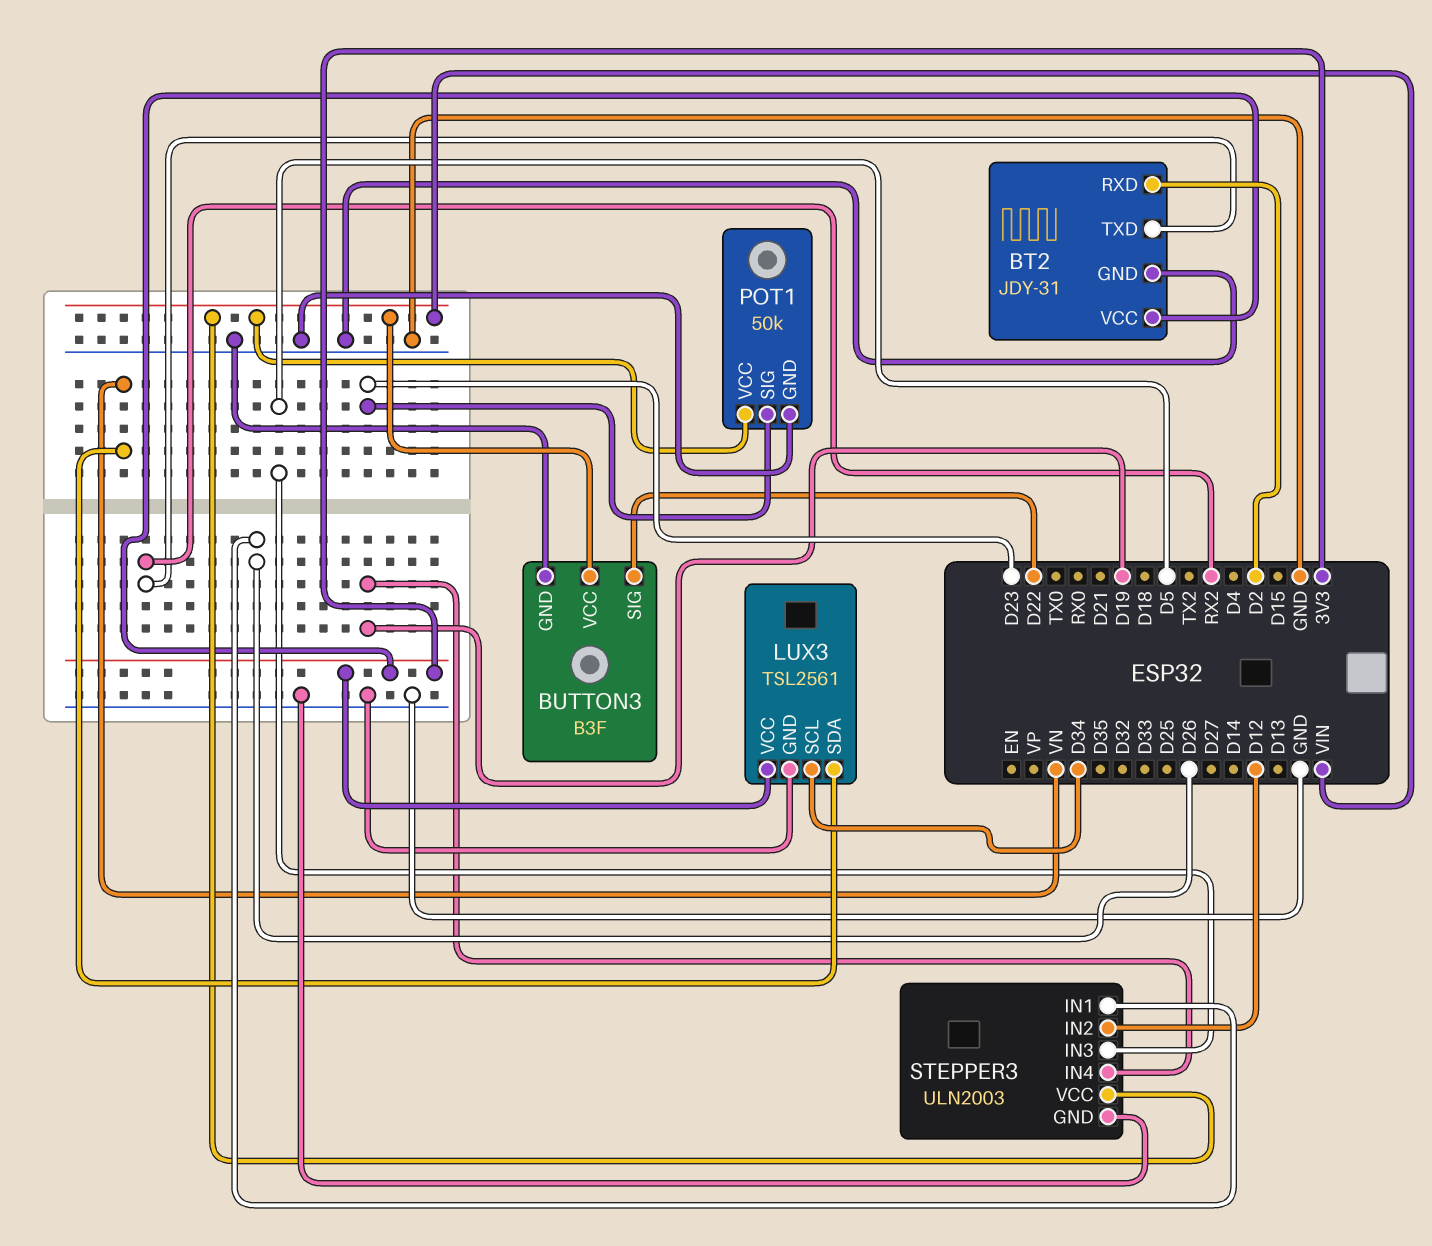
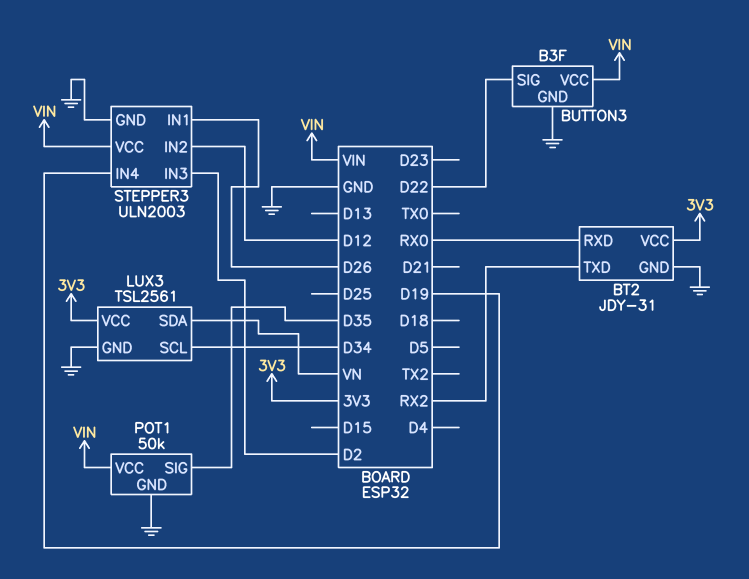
BT2 pin RXD: D2 -> RX0
POT1 pin SIG: D23 -> D35
STEPPER3 pin IN3: D5 -> D2

